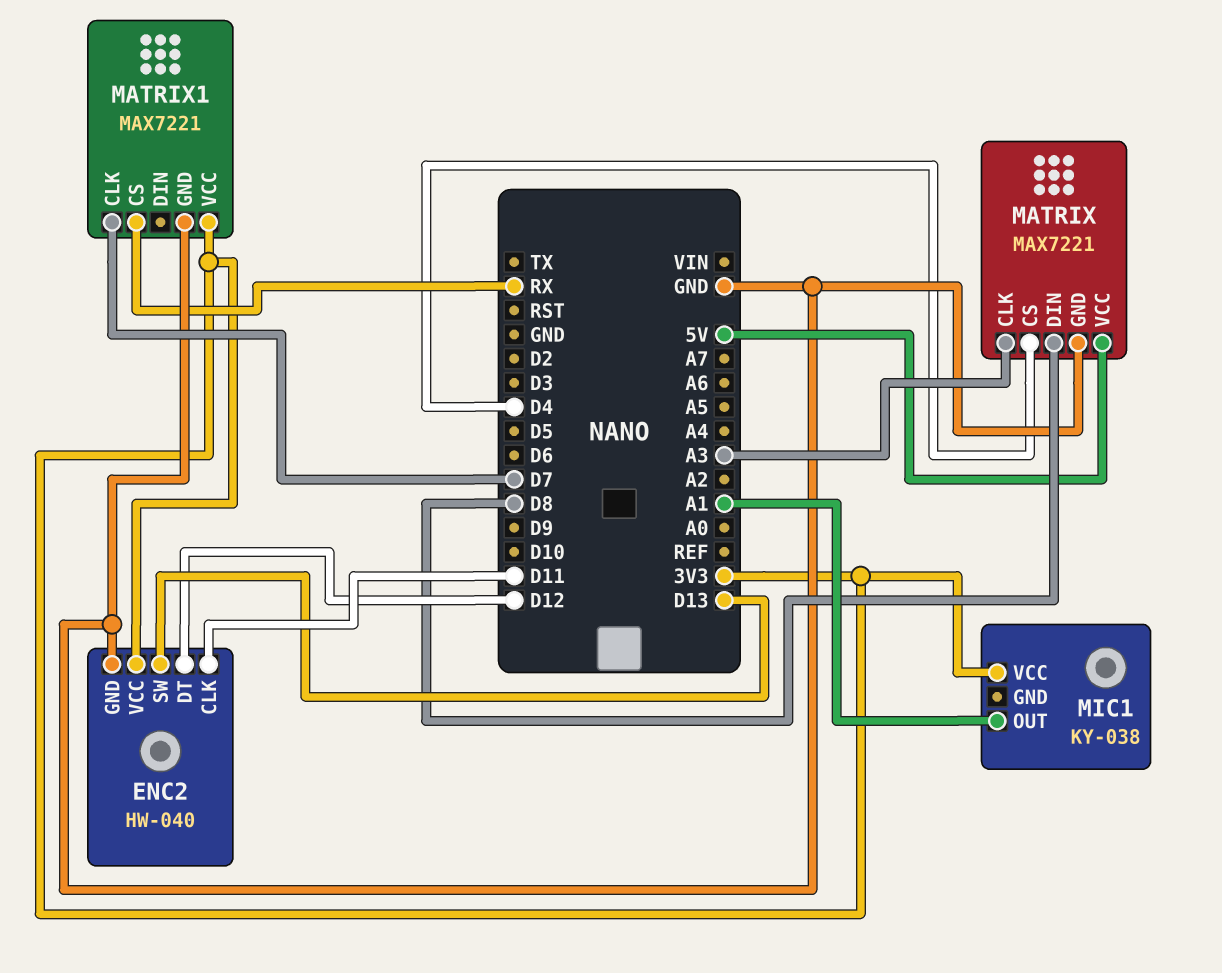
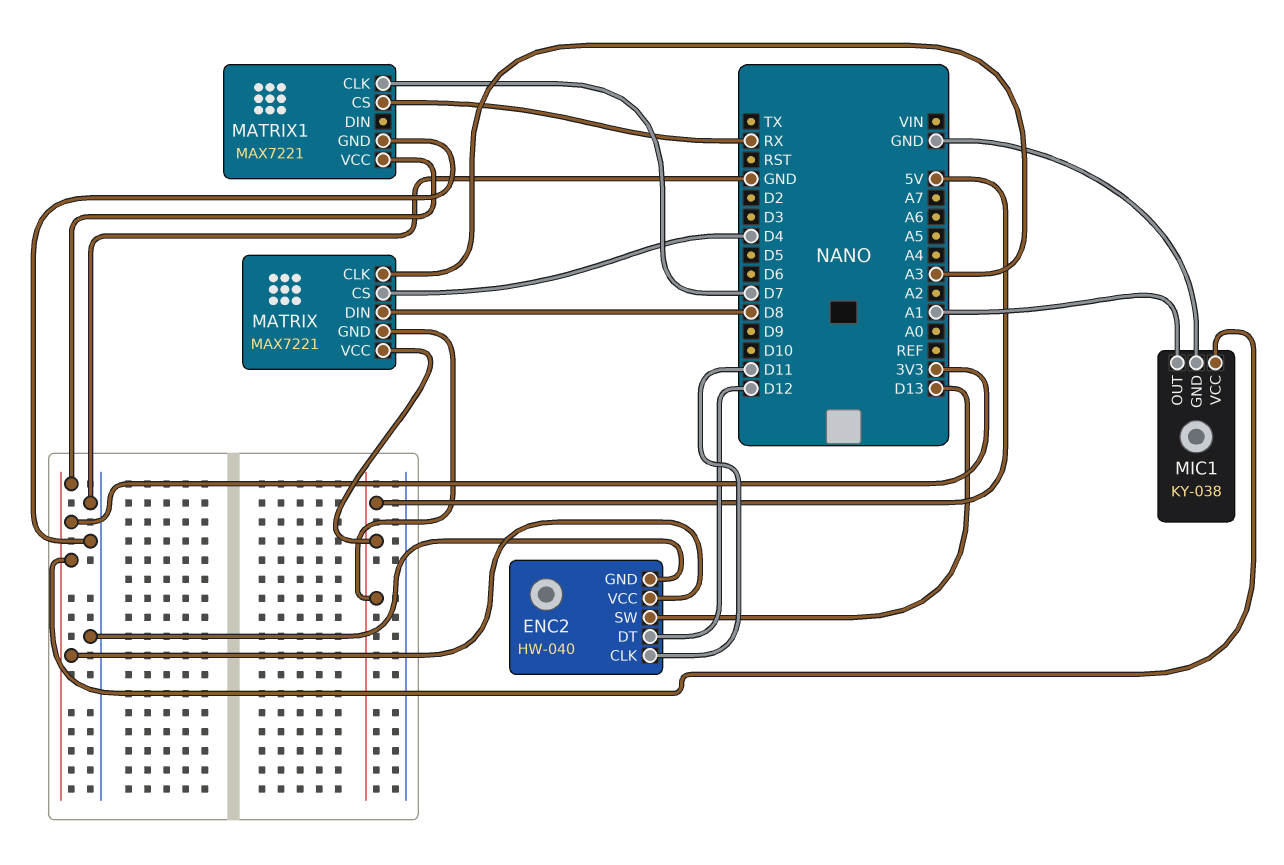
MATRIX pin GND: GND -> 5V
MIC1 pin GND: none -> GND

